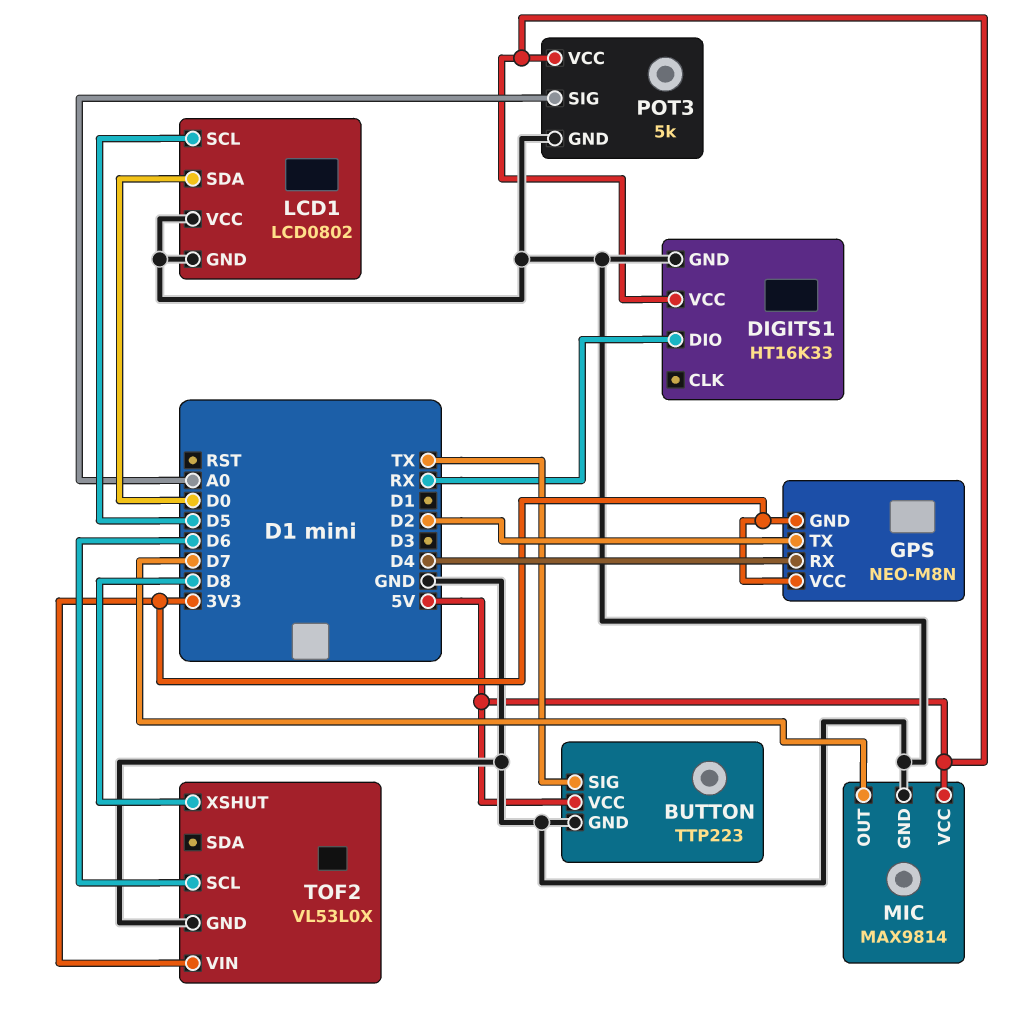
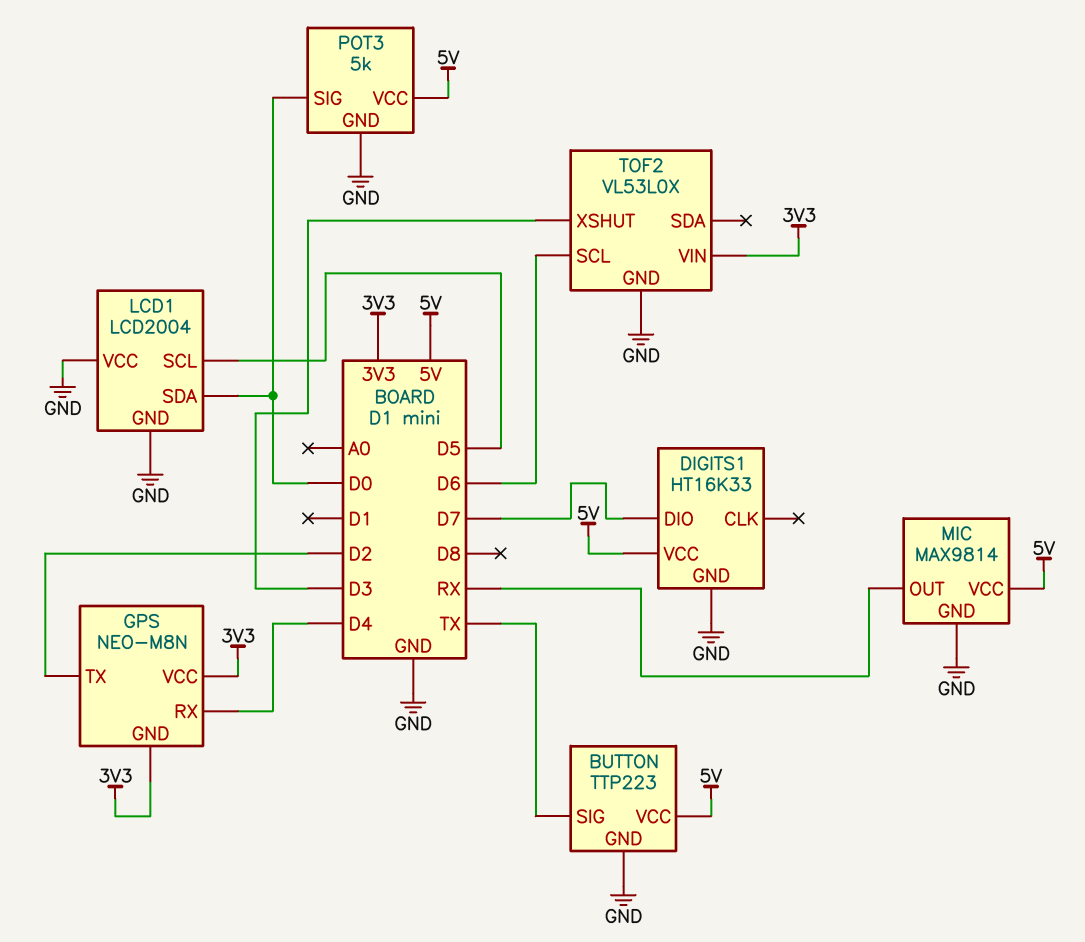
DIGITS1 pin DIO: RX -> D7
LCD1: LCD0802 -> LCD2004
MIC pin OUT: D7 -> RX
POT3 pin SIG: A0 -> D0
TOF2 pin XSHUT: D8 -> D3

